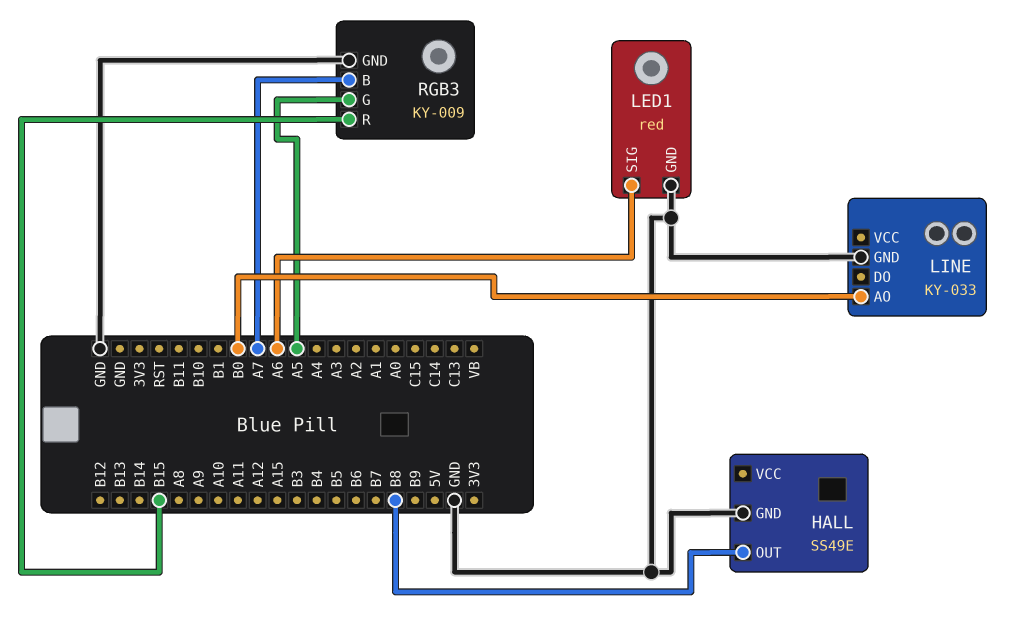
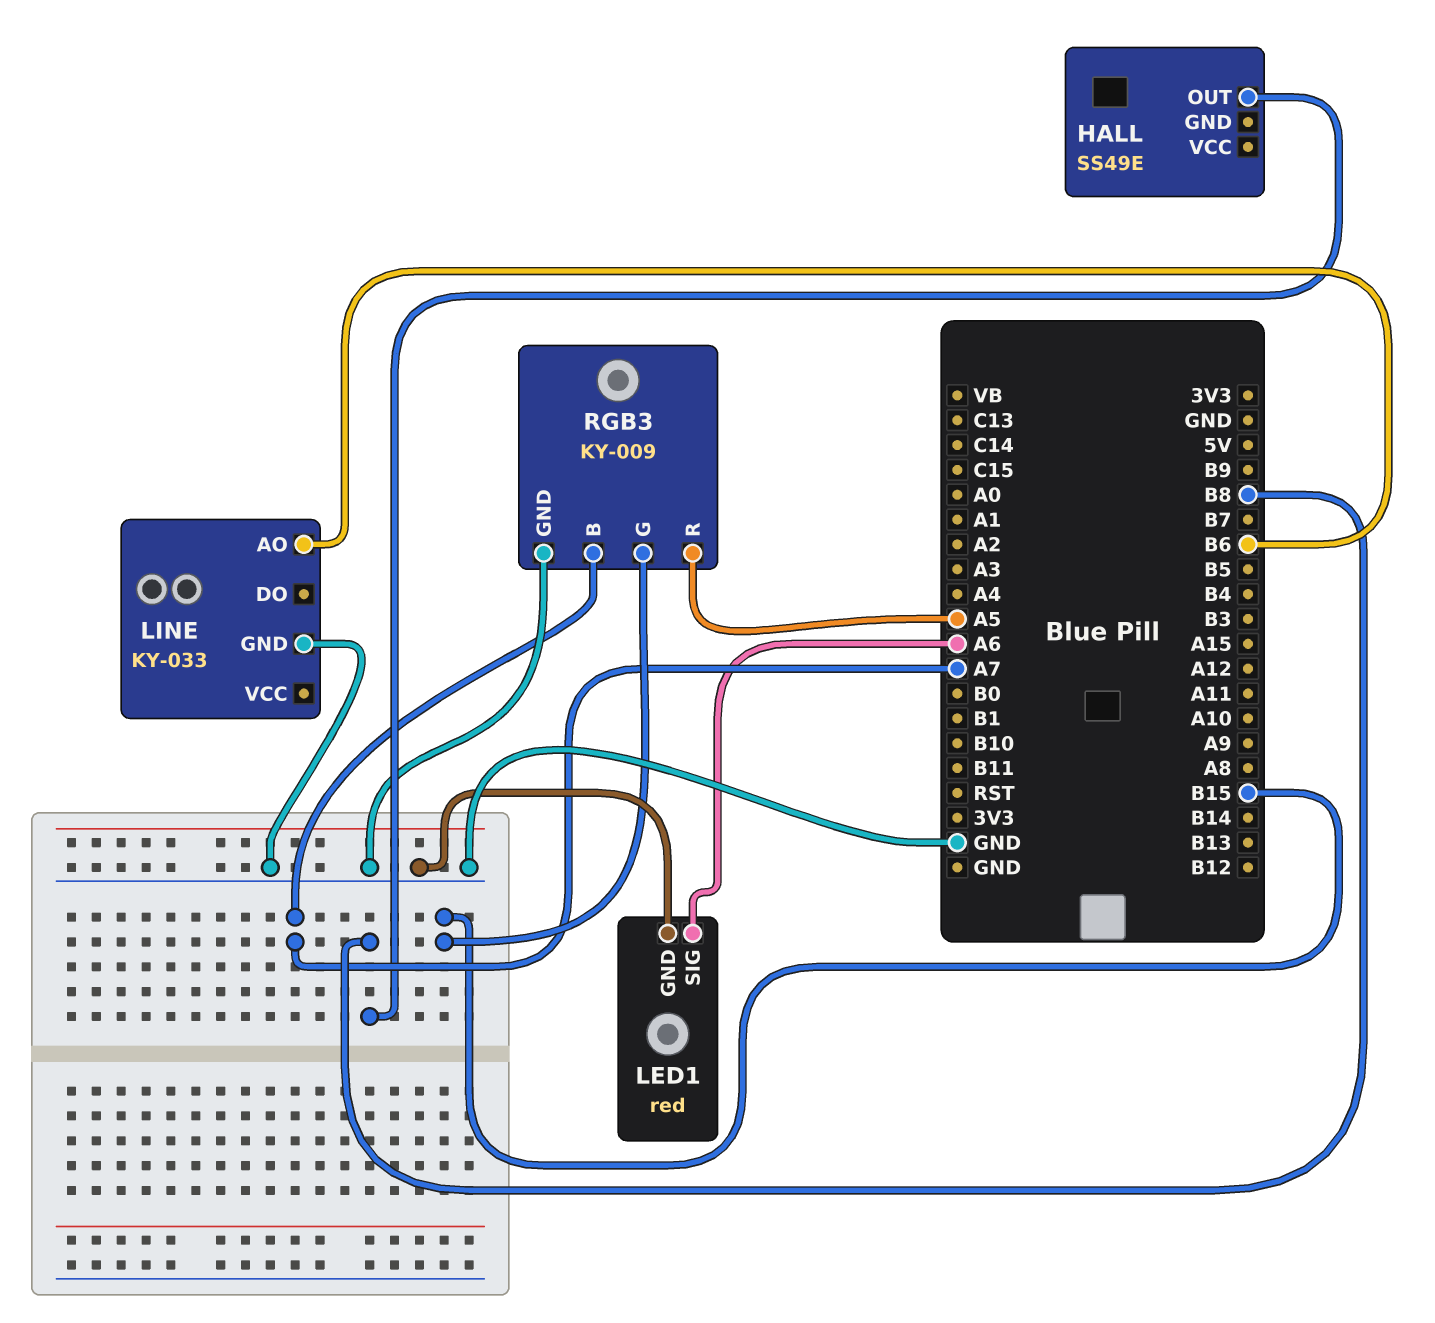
HALL pin GND: GND -> none
LINE pin AO: B0 -> B6
RGB3 pin G: A5 -> B15
RGB3 pin R: B15 -> A5

